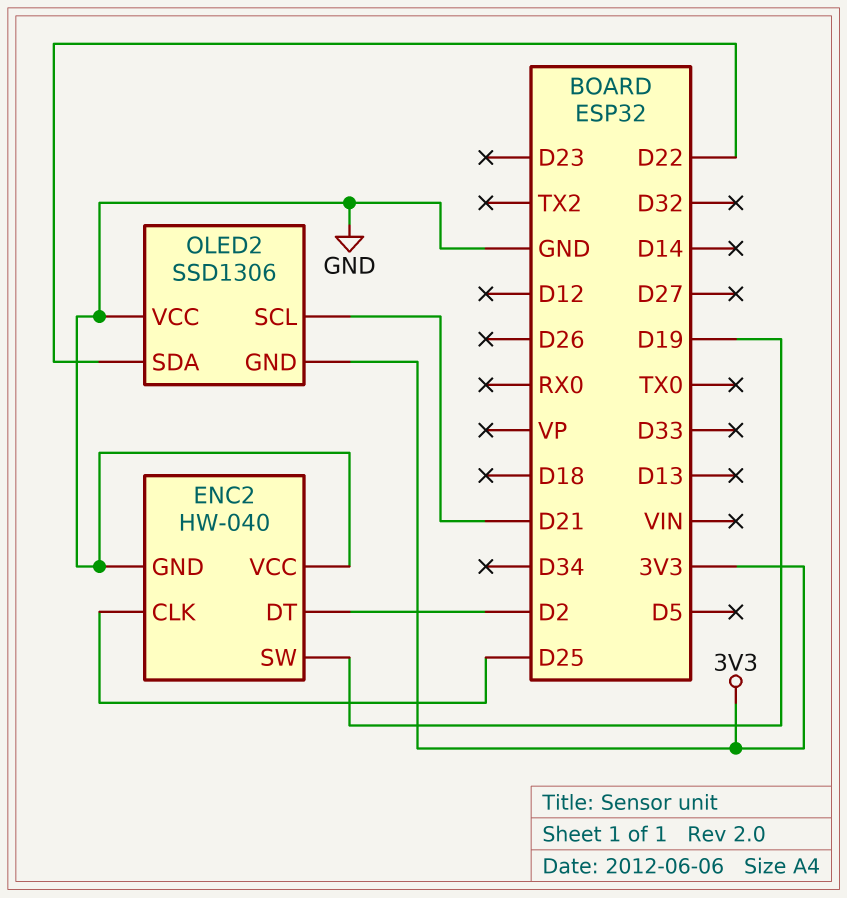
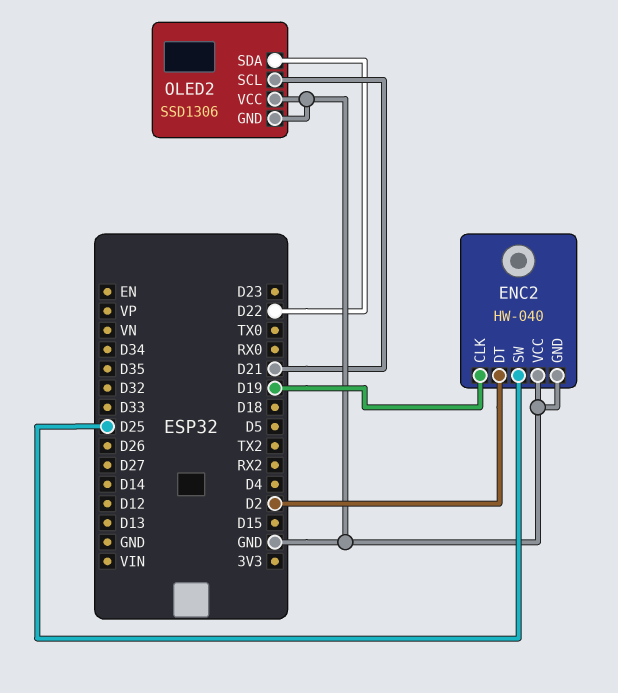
ENC2 pin CLK: D25 -> D19
ENC2 pin SW: D19 -> D25
OLED2 pin GND: 3V3 -> GND

